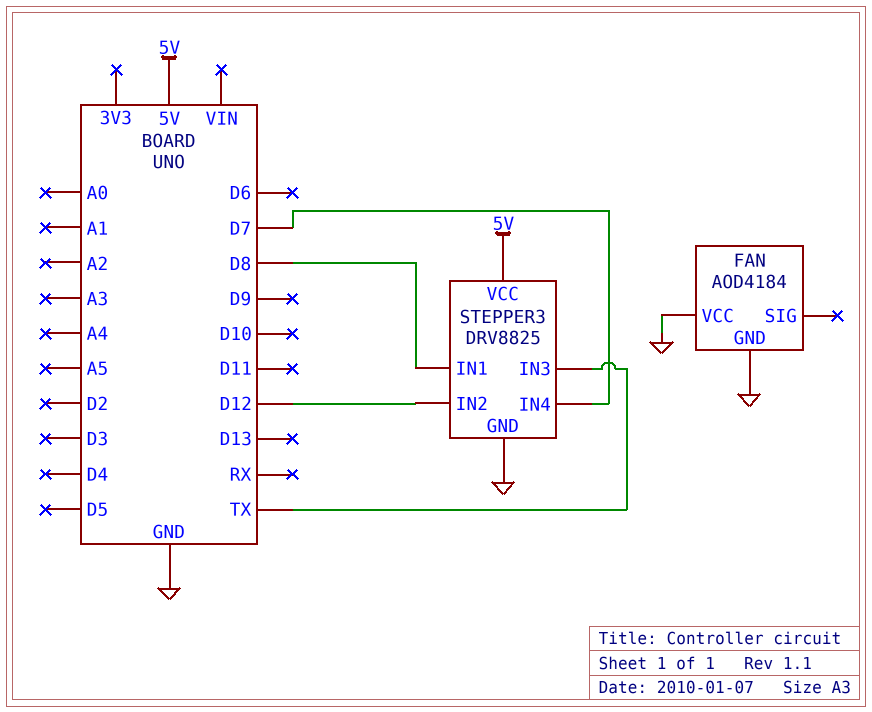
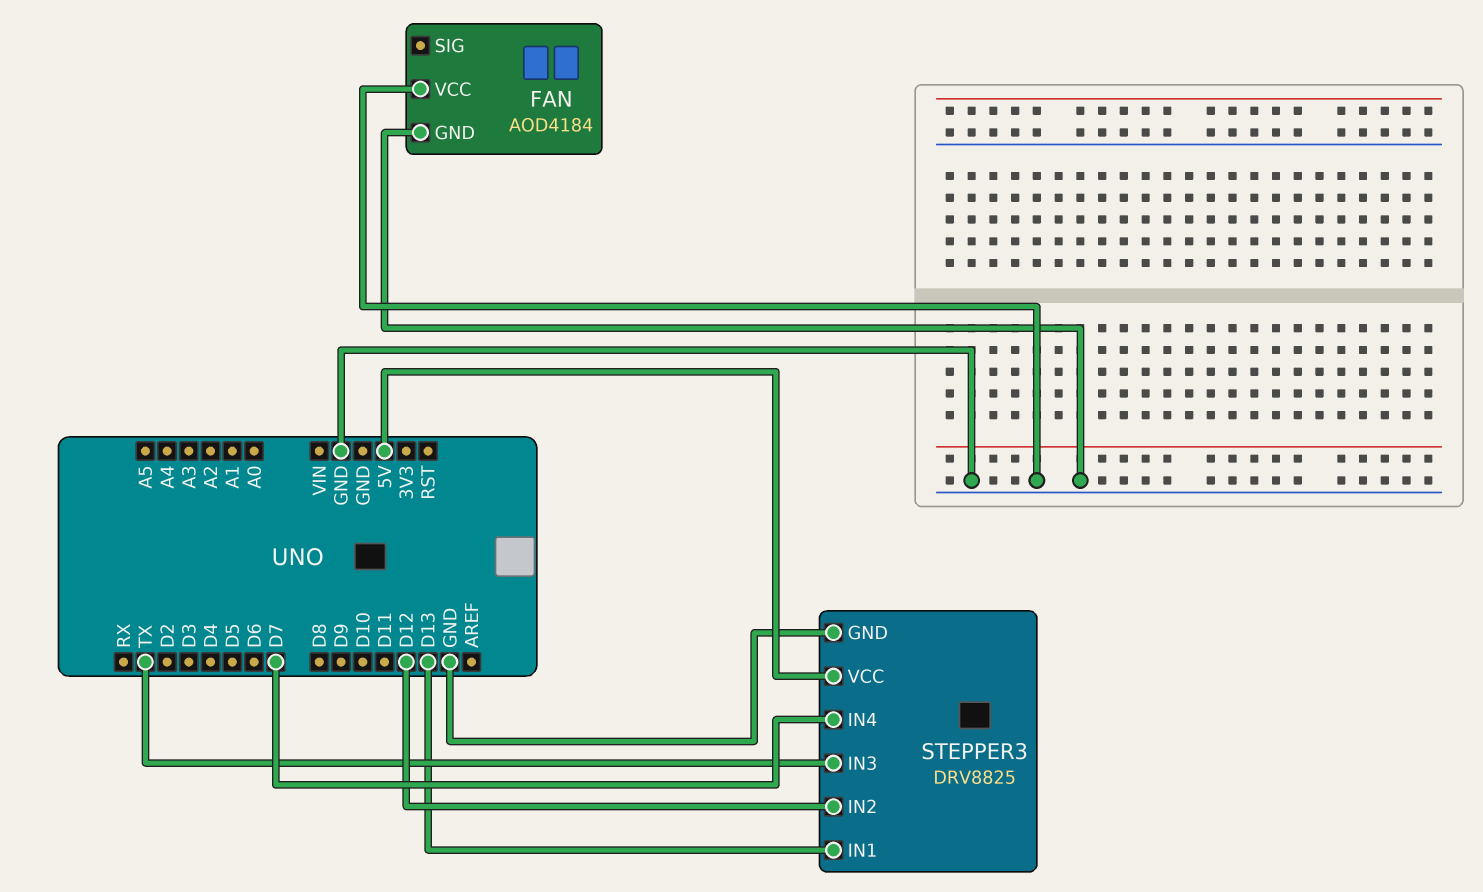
STEPPER3 pin IN1: D8 -> D13

